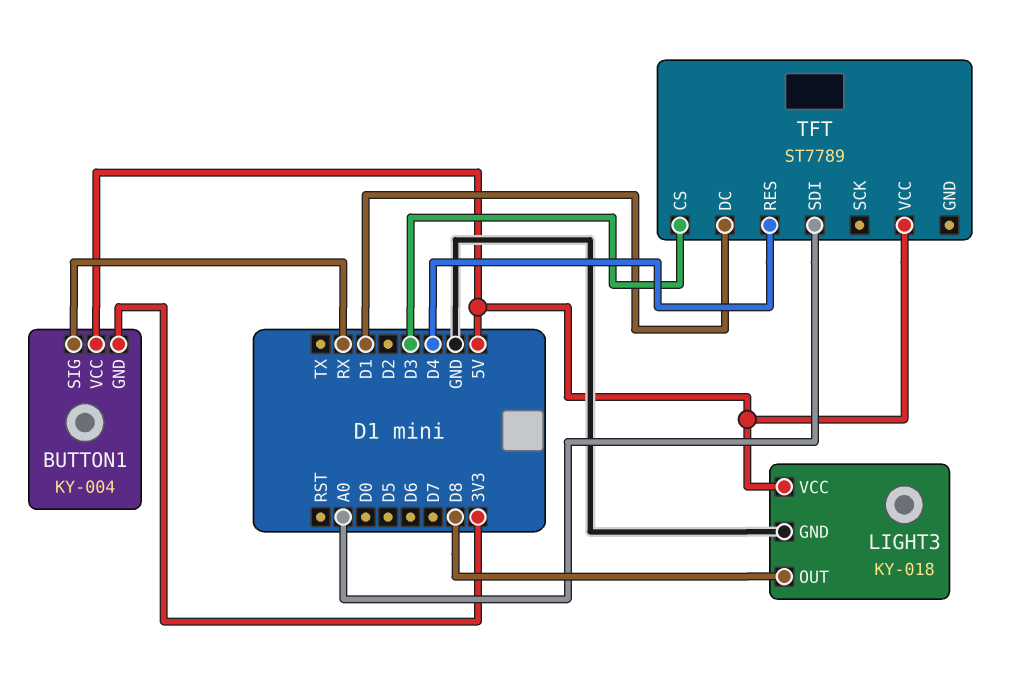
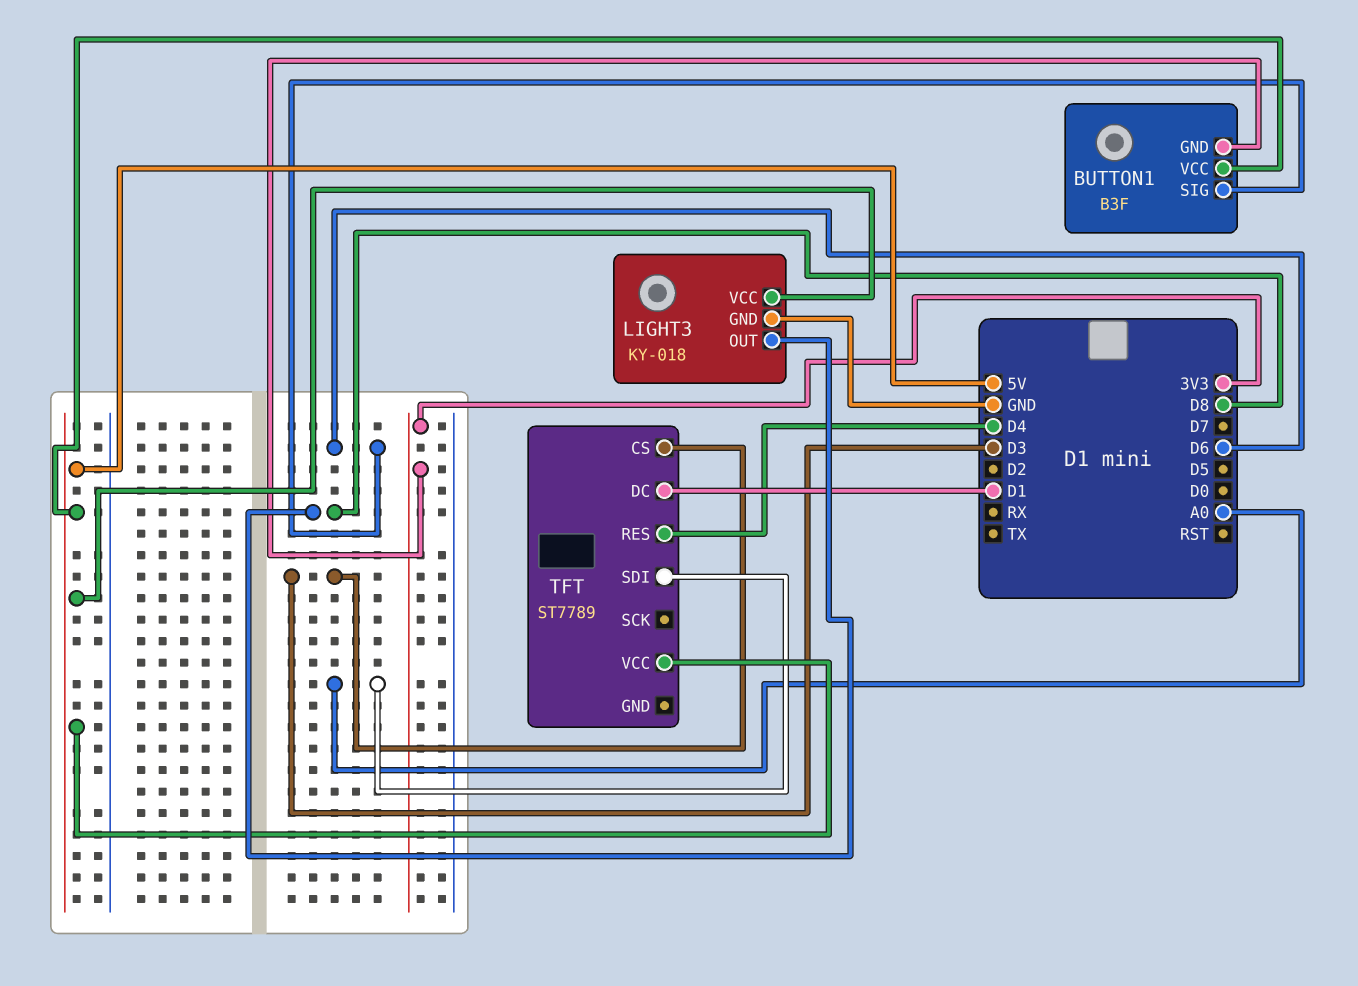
BUTTON1: KY-004 -> B3F
BUTTON1 pin SIG: RX -> D6

